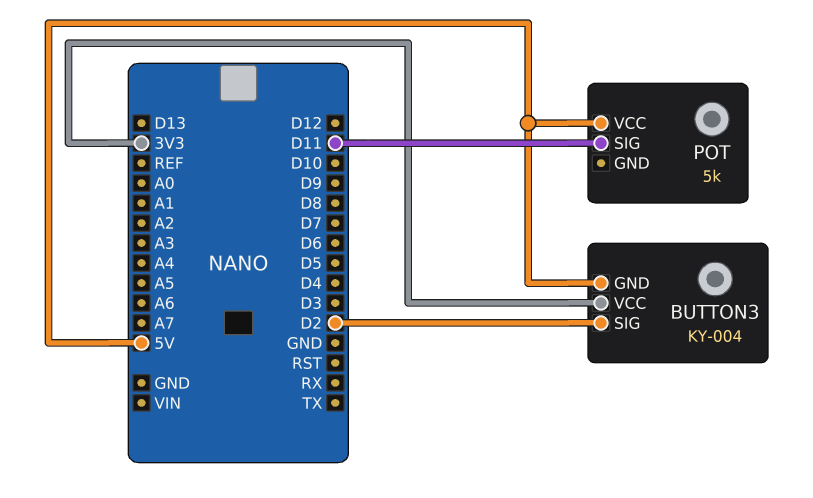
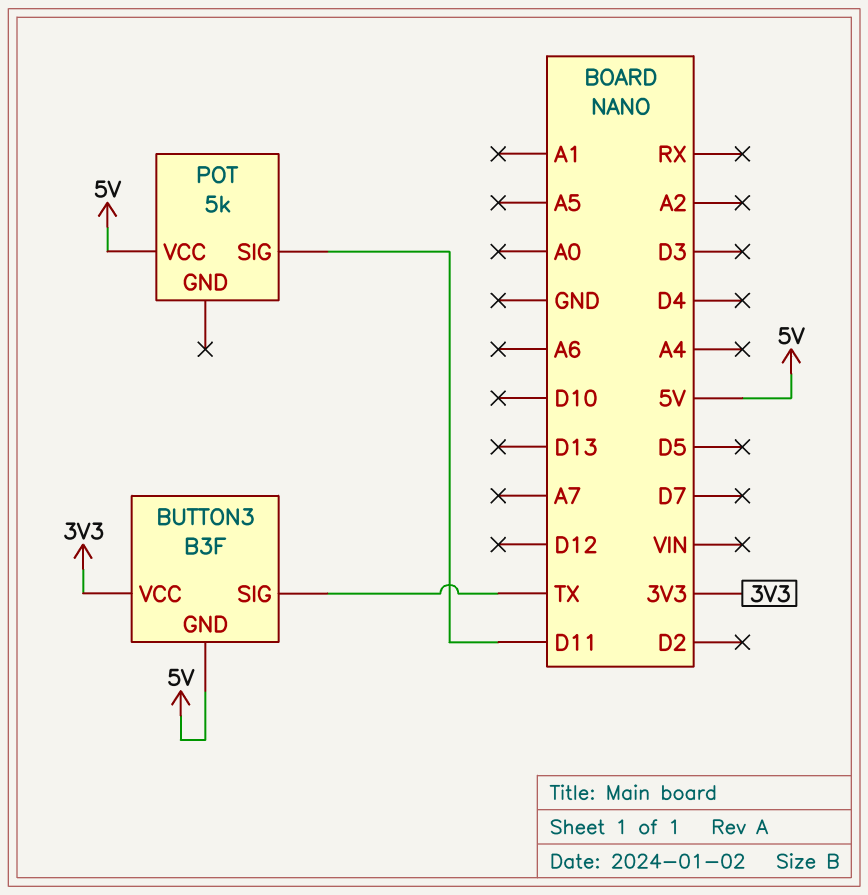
BUTTON3: KY-004 -> B3F
BUTTON3 pin SIG: D2 -> TX

